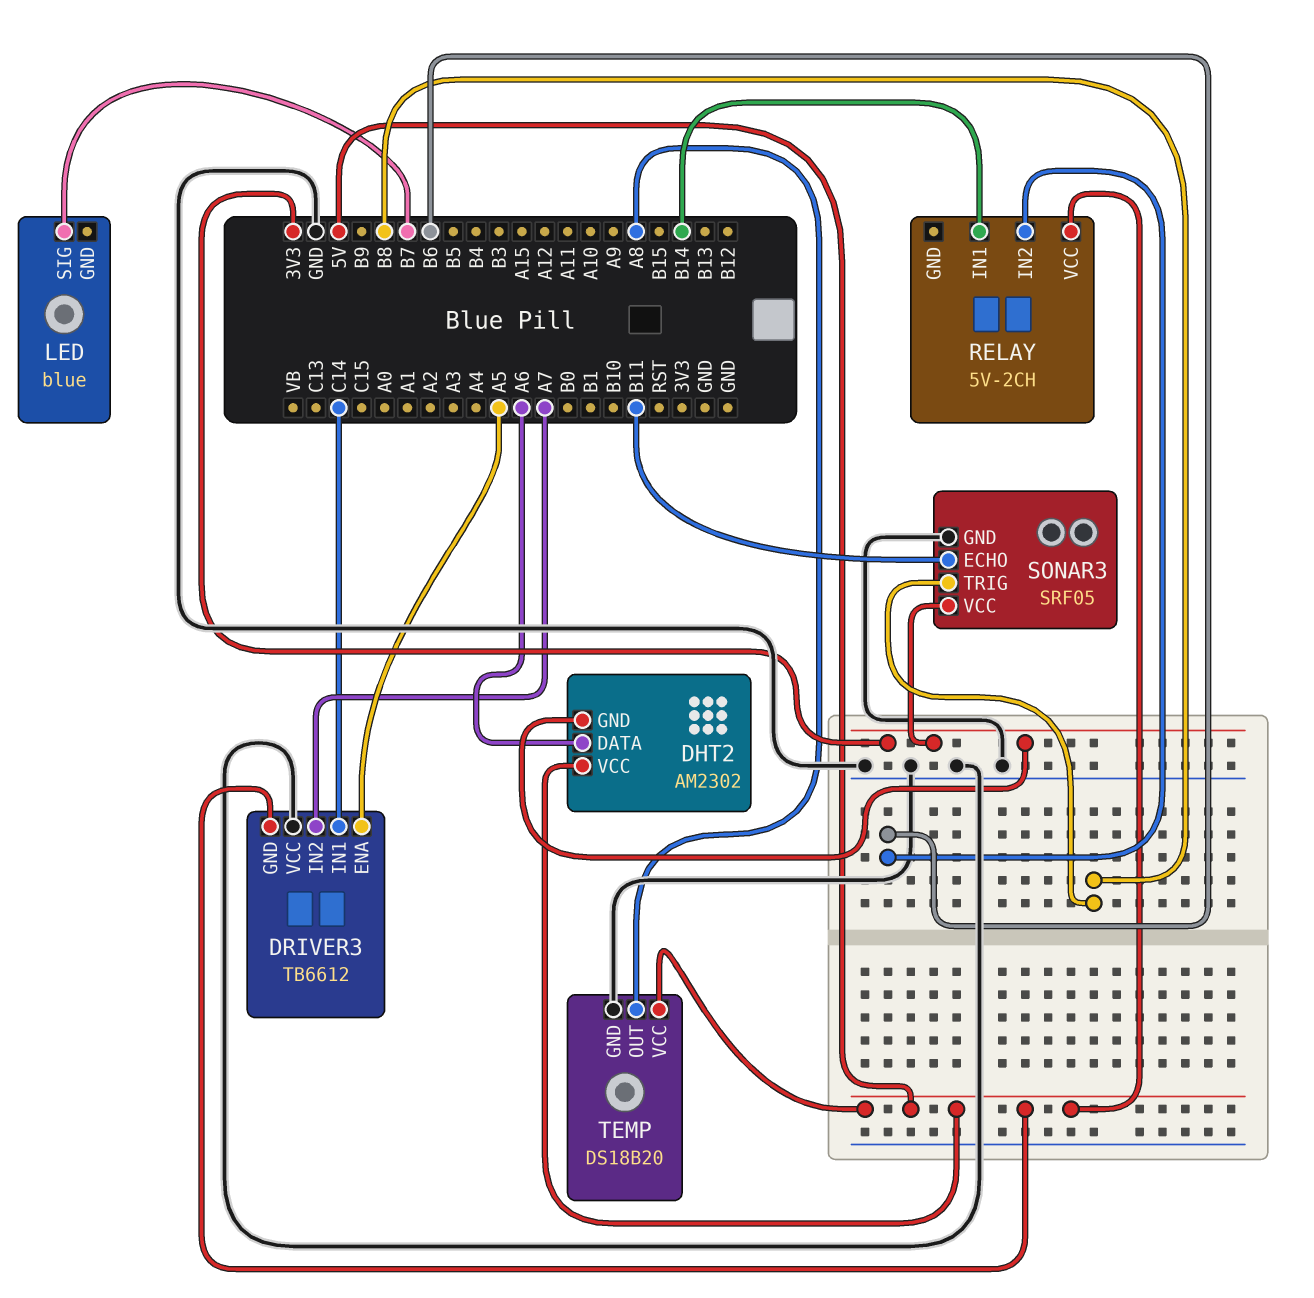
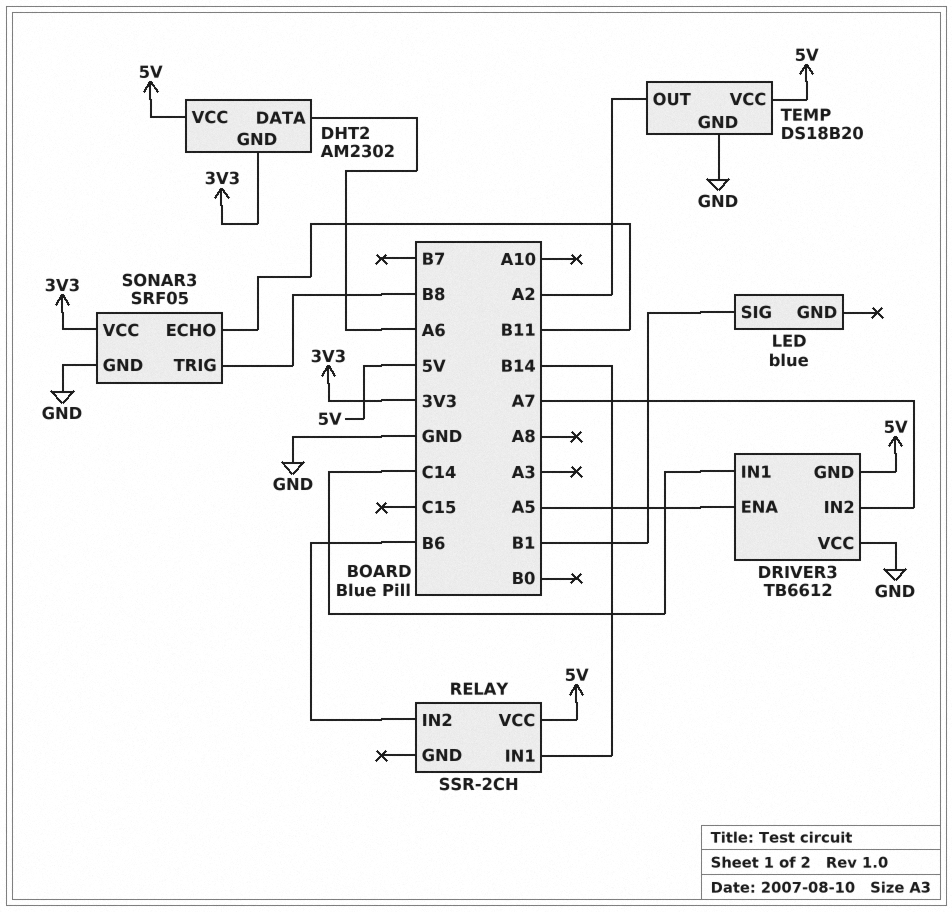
LED pin SIG: B7 -> B1
RELAY: 5V-2CH -> SSR-2CH
TEMP pin OUT: A8 -> A2

